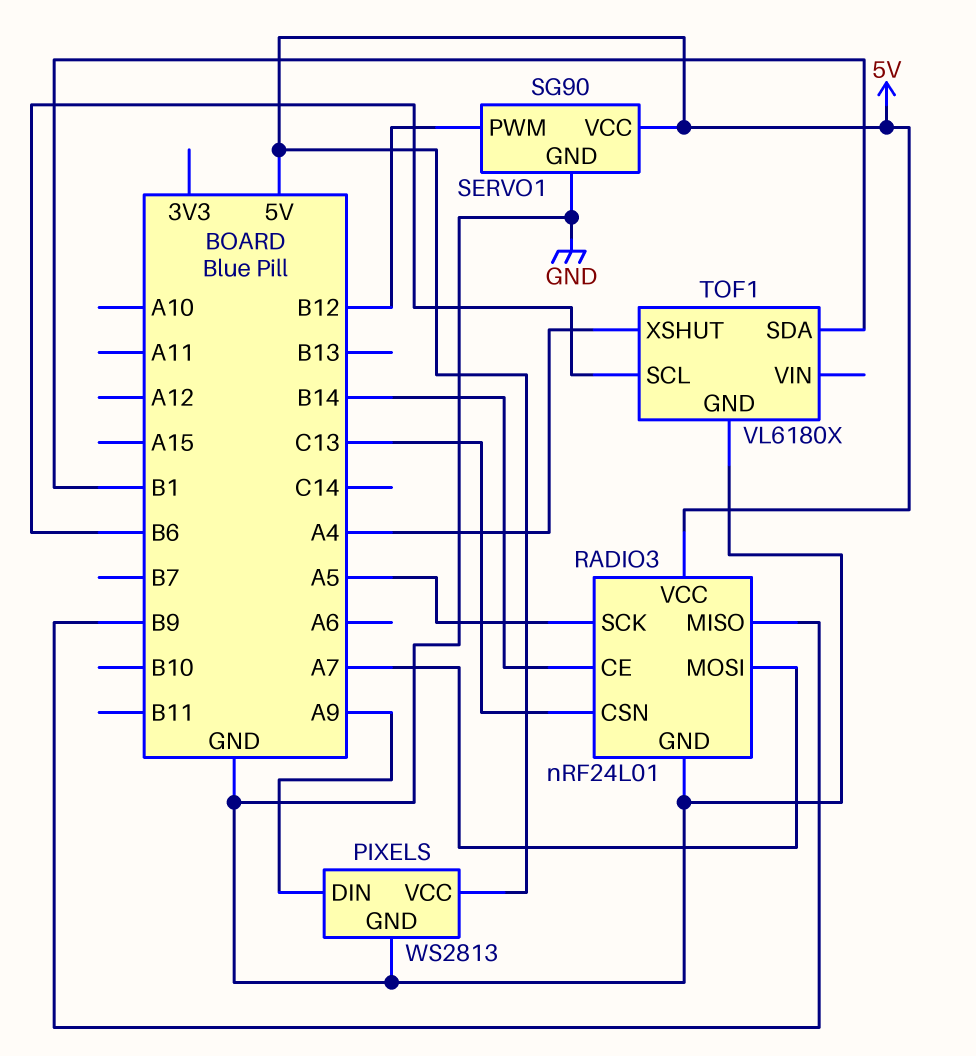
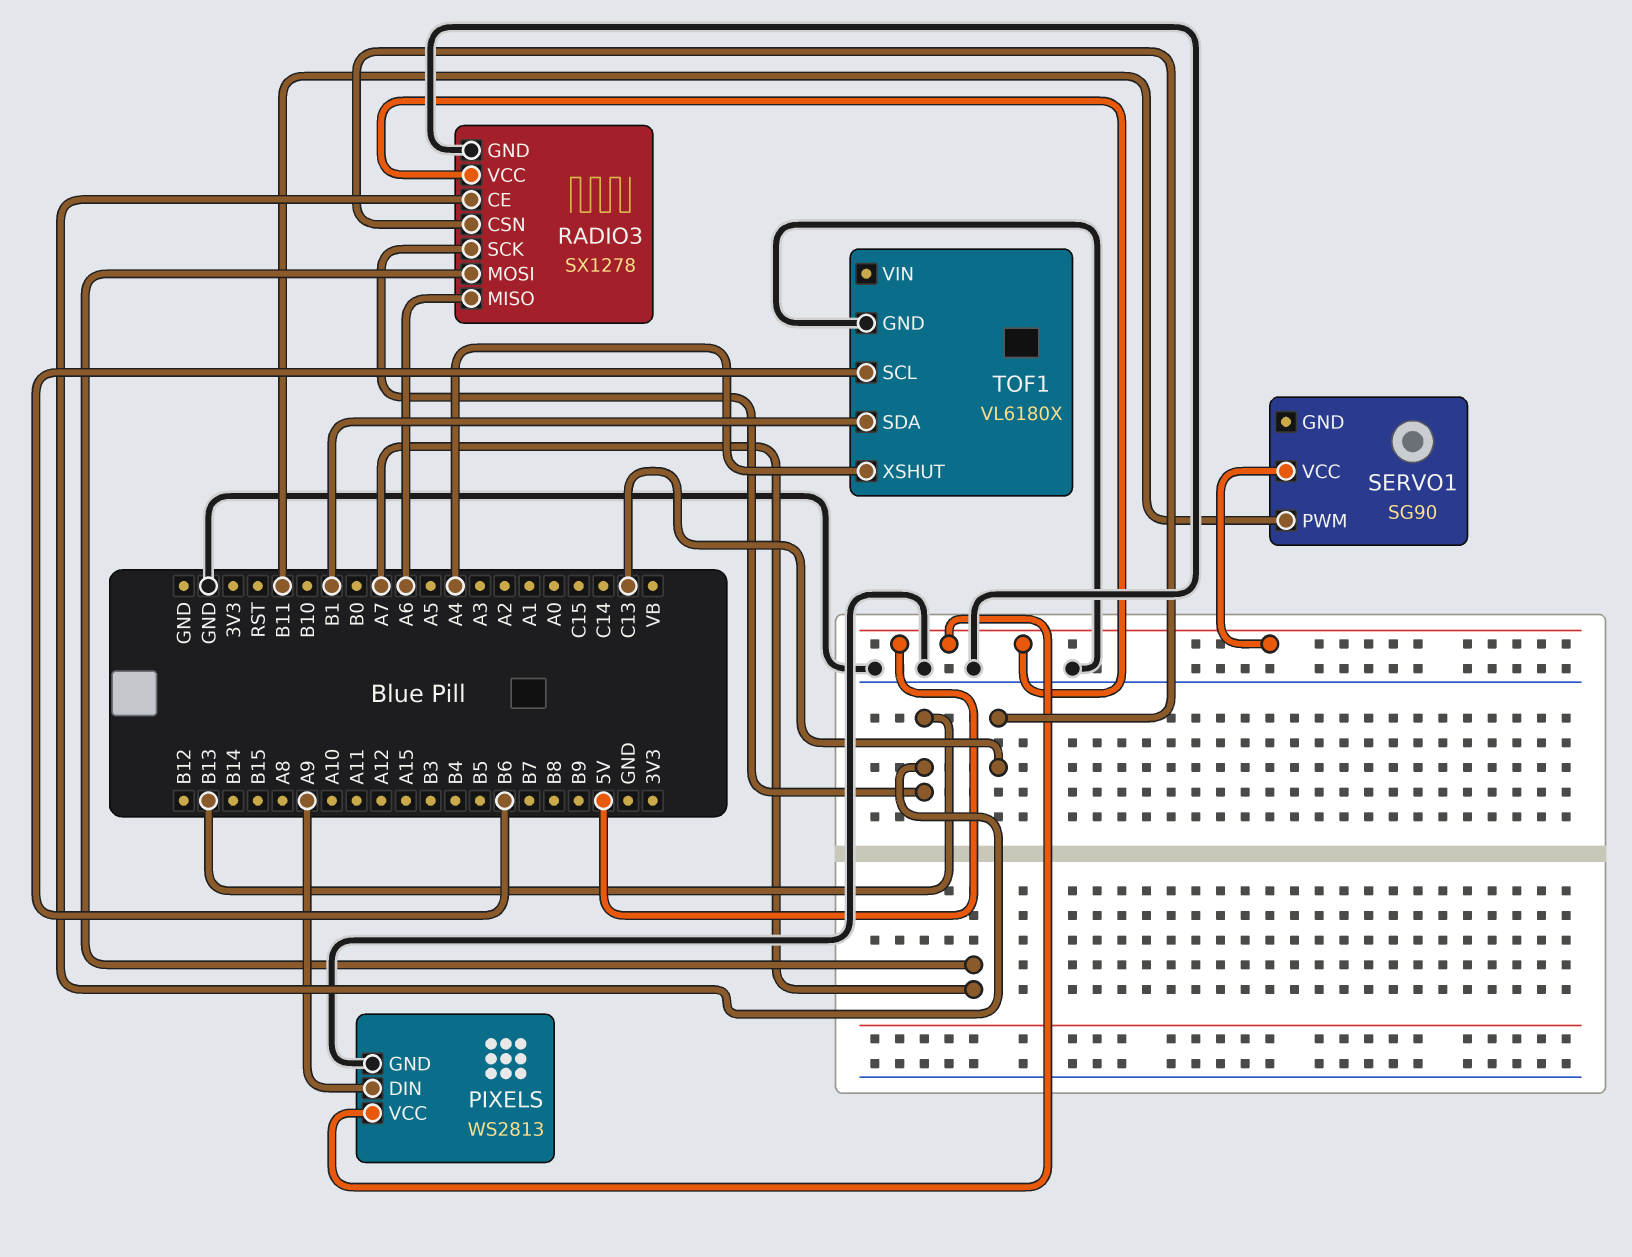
RADIO3: nRF24L01 -> SX1278
RADIO3 pin CE: B14 -> B13
RADIO3 pin MISO: B9 -> A6
RADIO3 pin SCK: A5 -> B13
SERVO1 pin GND: GND -> none
SERVO1 pin PWM: B12 -> B11

